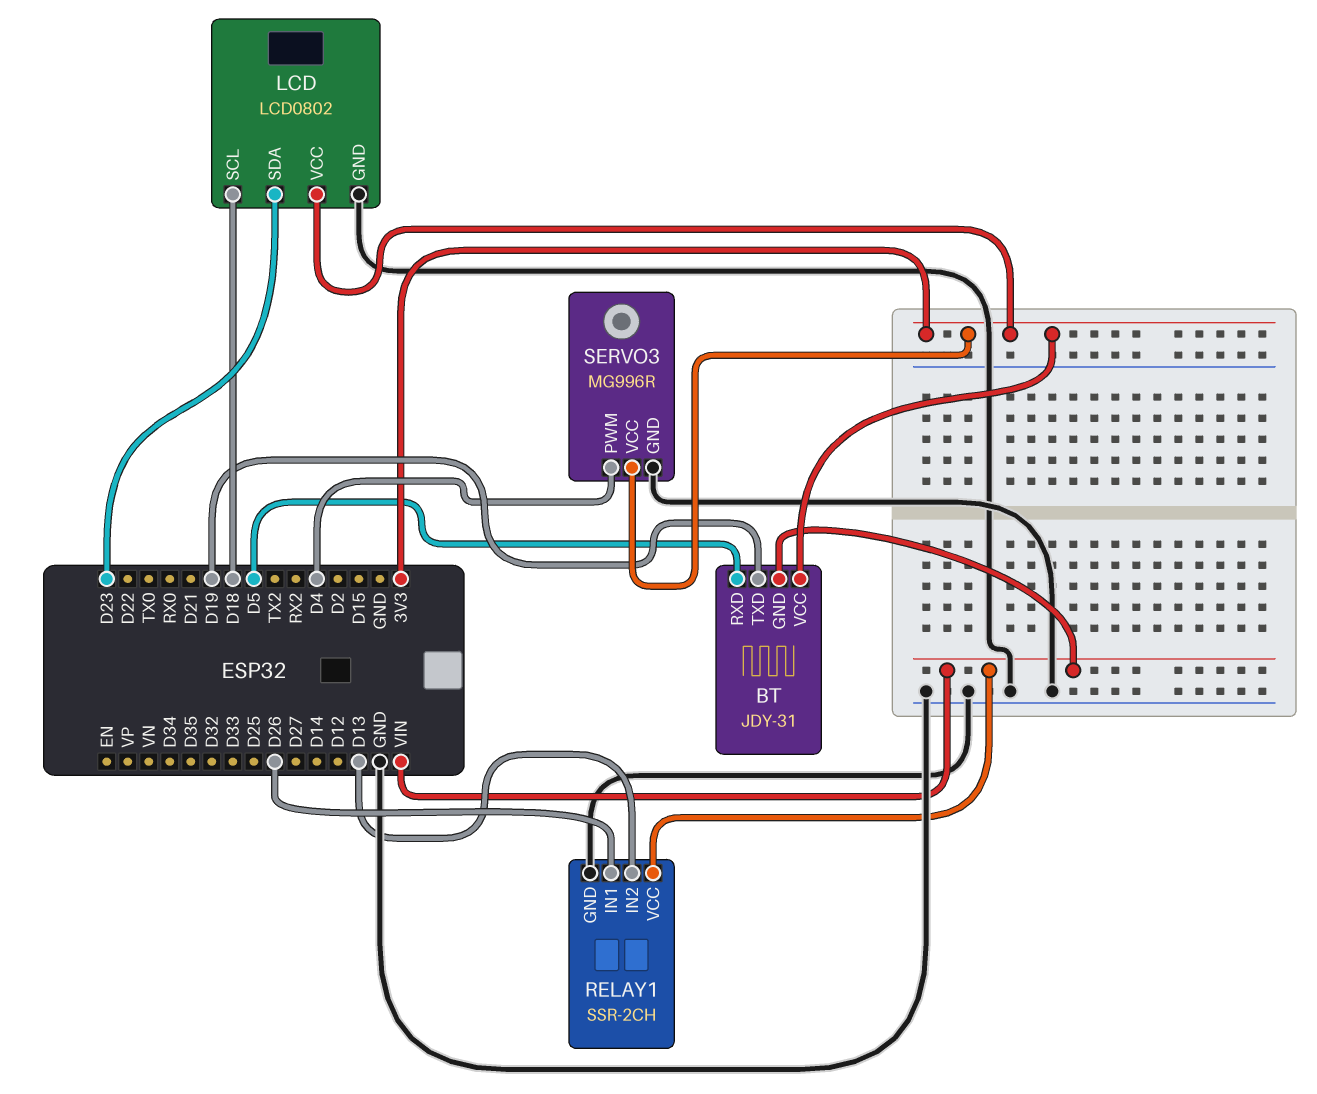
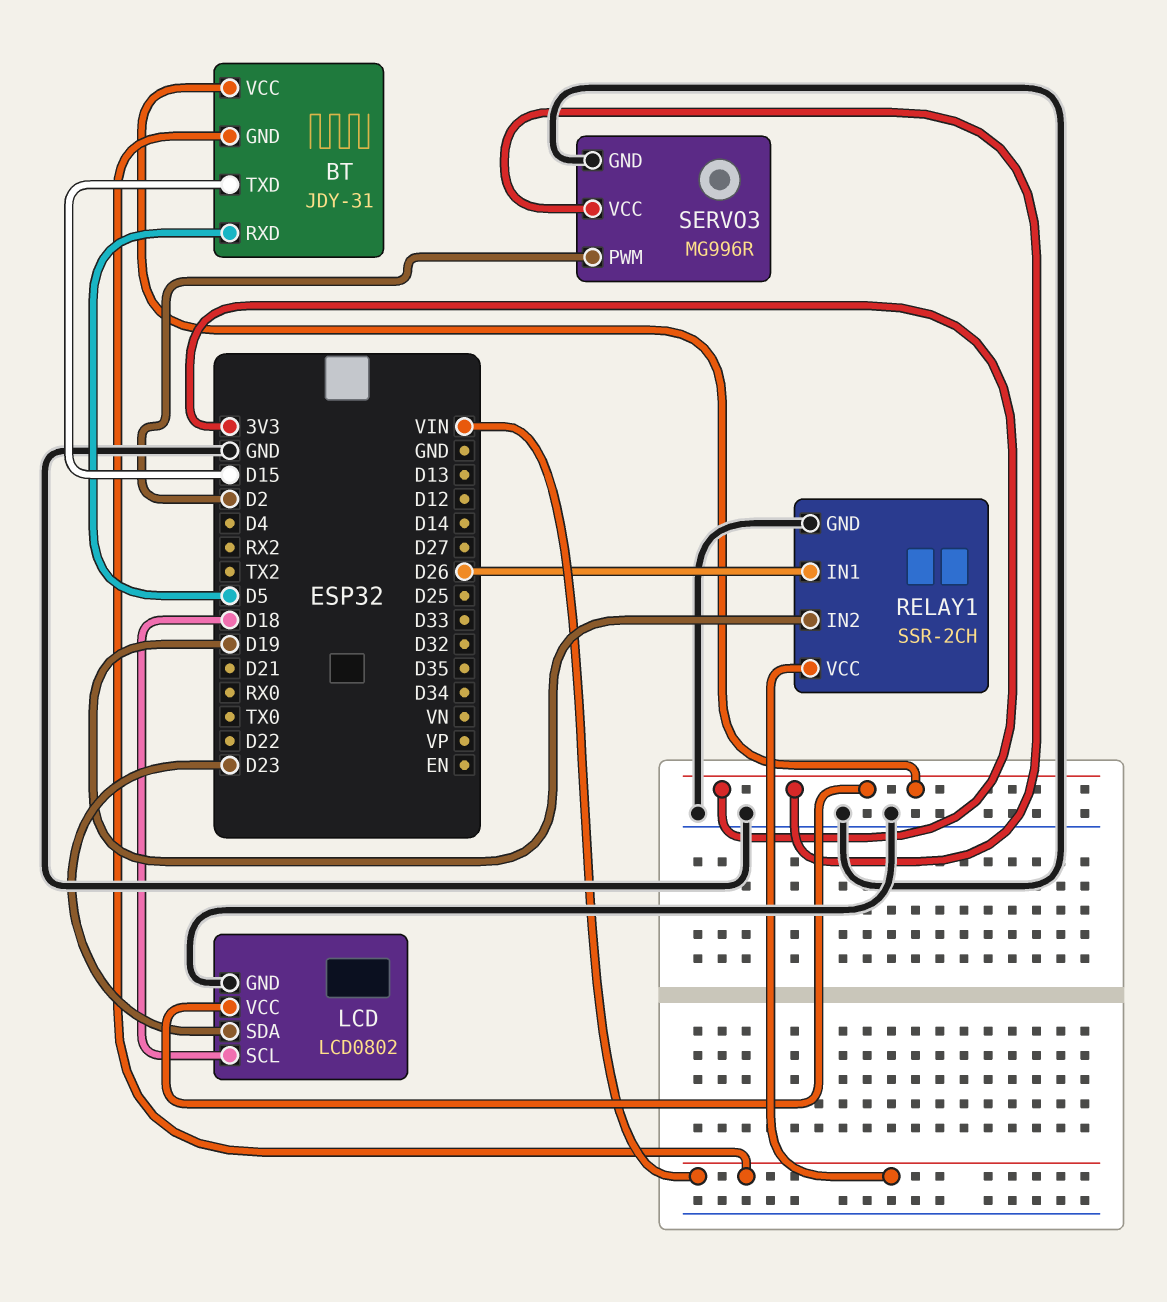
BT pin TXD: D19 -> D15
RELAY1 pin IN2: D13 -> D19
SERVO3 pin PWM: D4 -> D2

